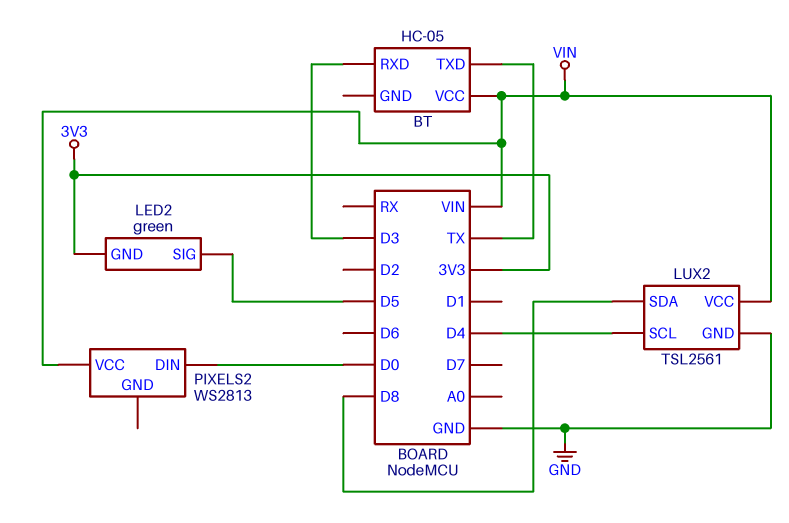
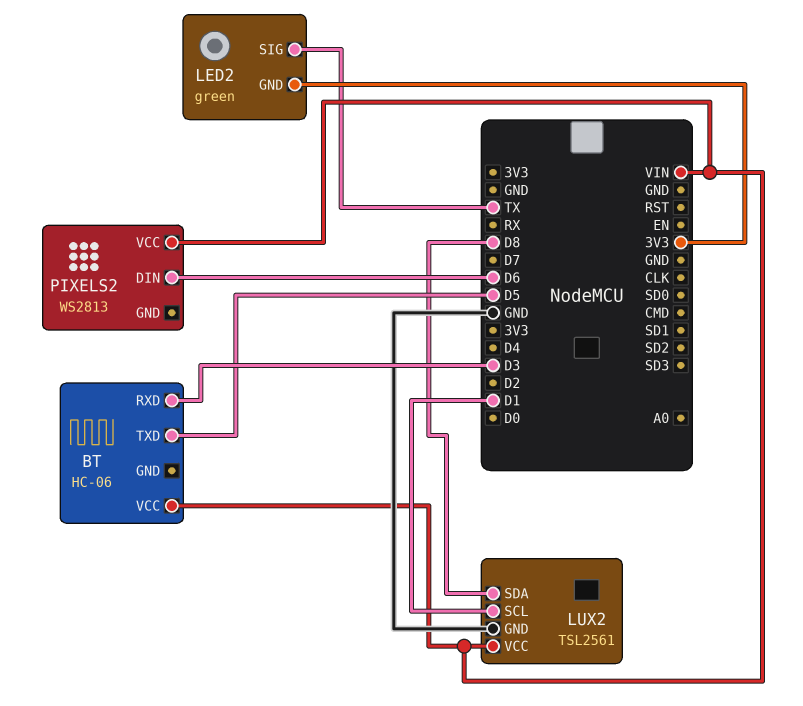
BT: HC-05 -> HC-06
BT pin TXD: TX -> D5
LED2 pin SIG: D5 -> TX
LUX2 pin SCL: D4 -> D1
PIXELS2 pin DIN: D0 -> D6

